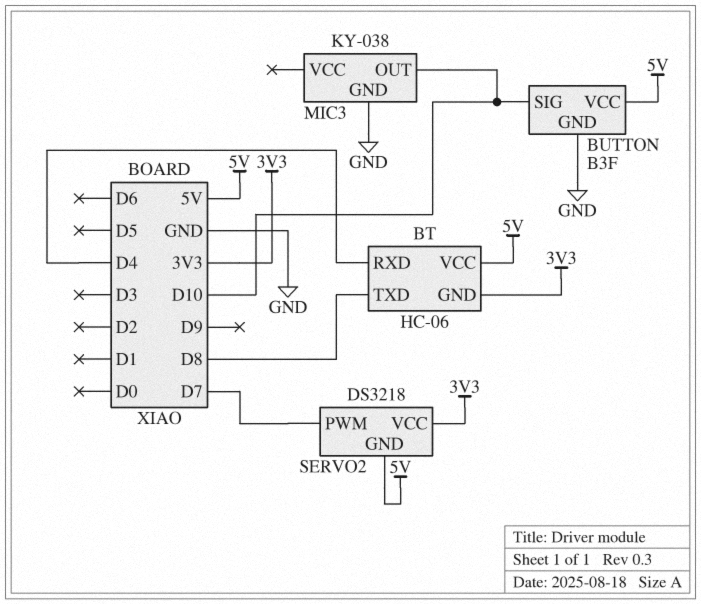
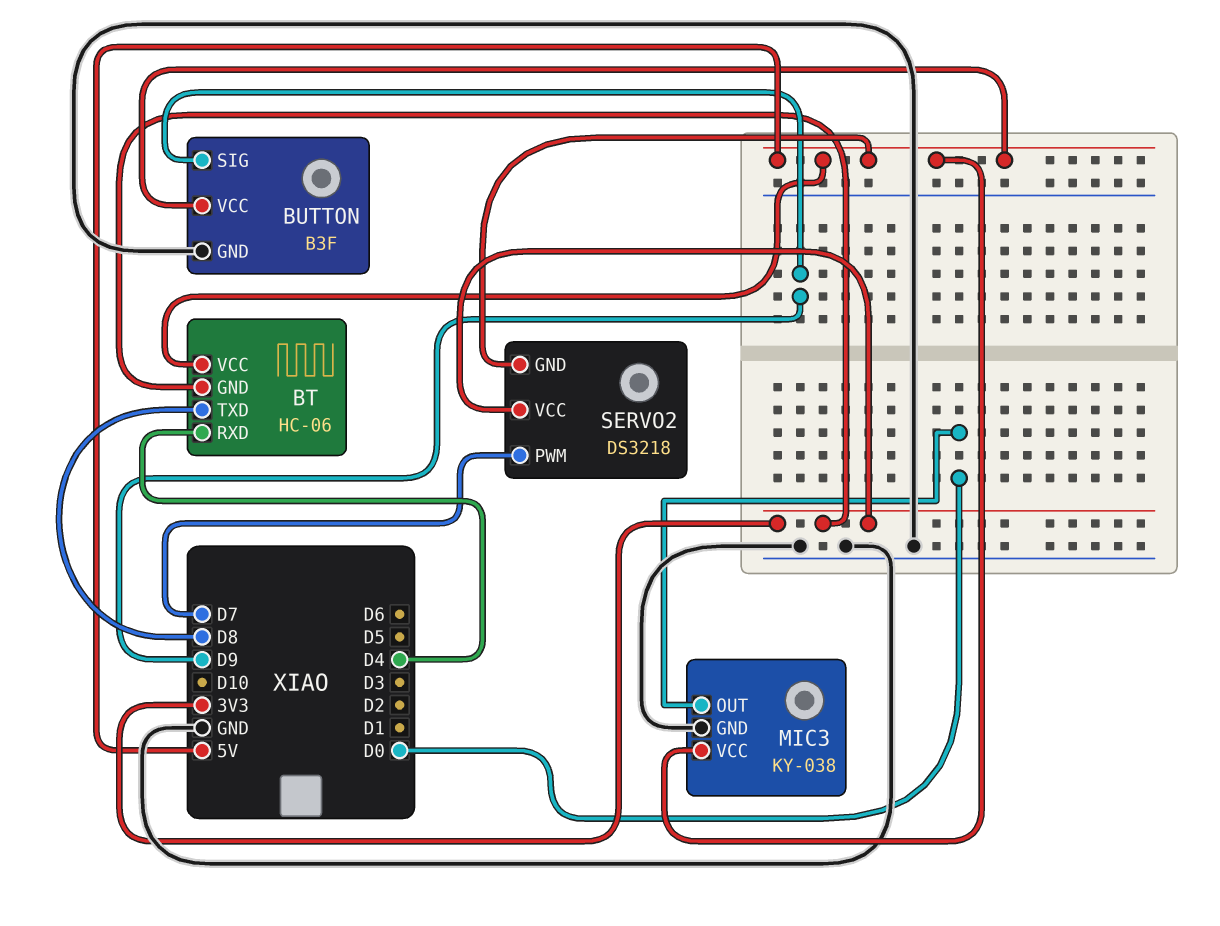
BUTTON pin SIG: D10 -> D9
MIC3 pin OUT: D10 -> D0
MIC3 pin VCC: none -> 5V

